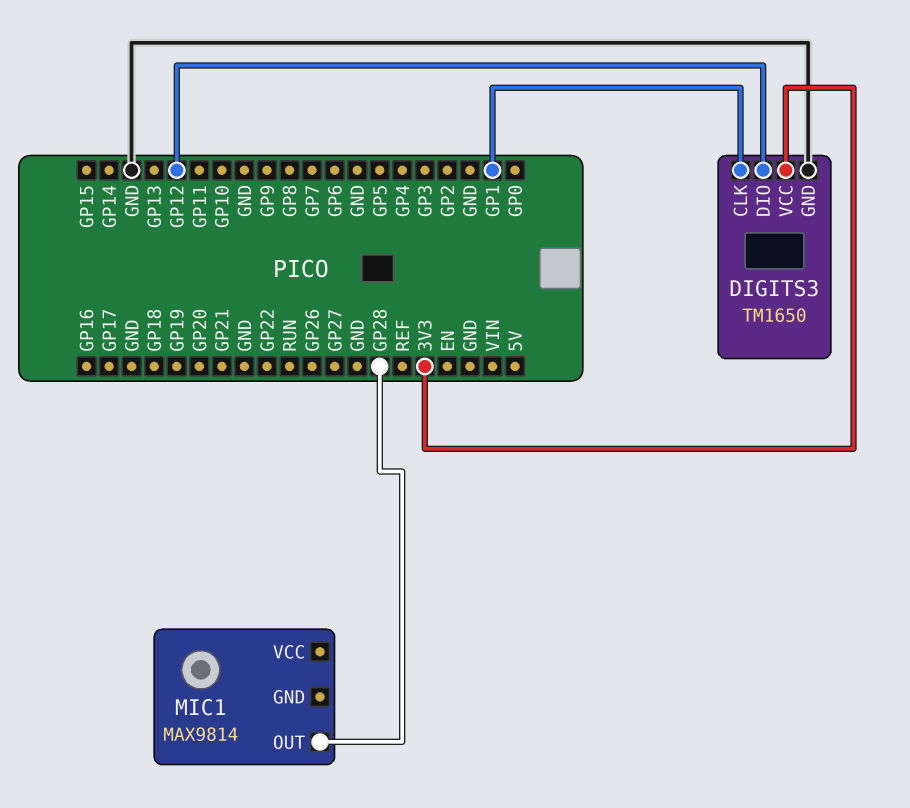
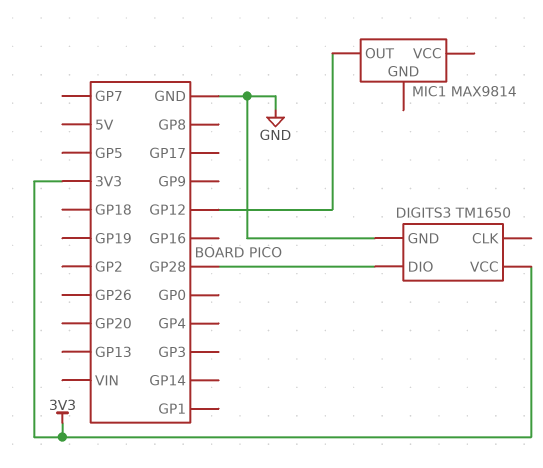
DIGITS3 pin CLK: GP1 -> none
DIGITS3 pin DIO: GP12 -> GP28
MIC1 pin OUT: GP28 -> GP12

